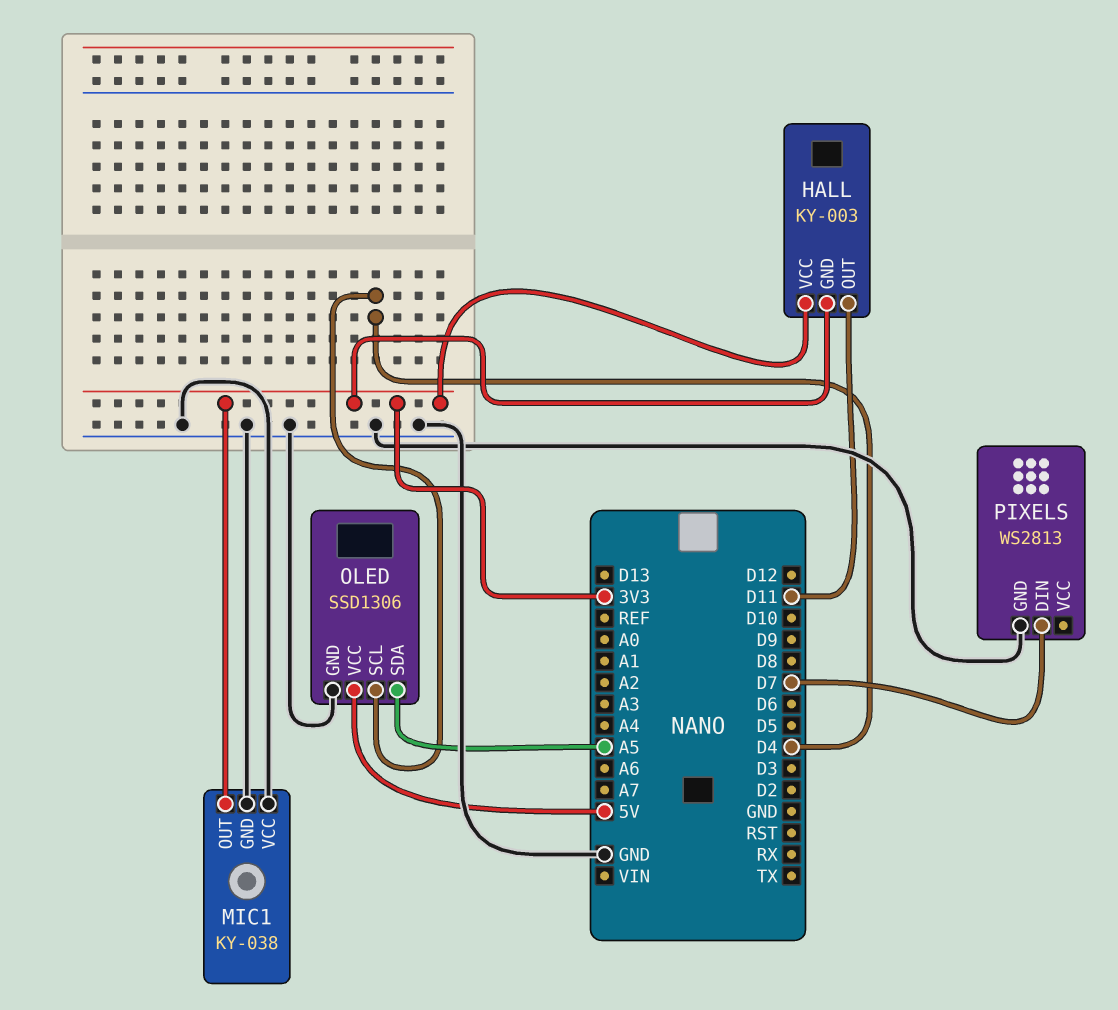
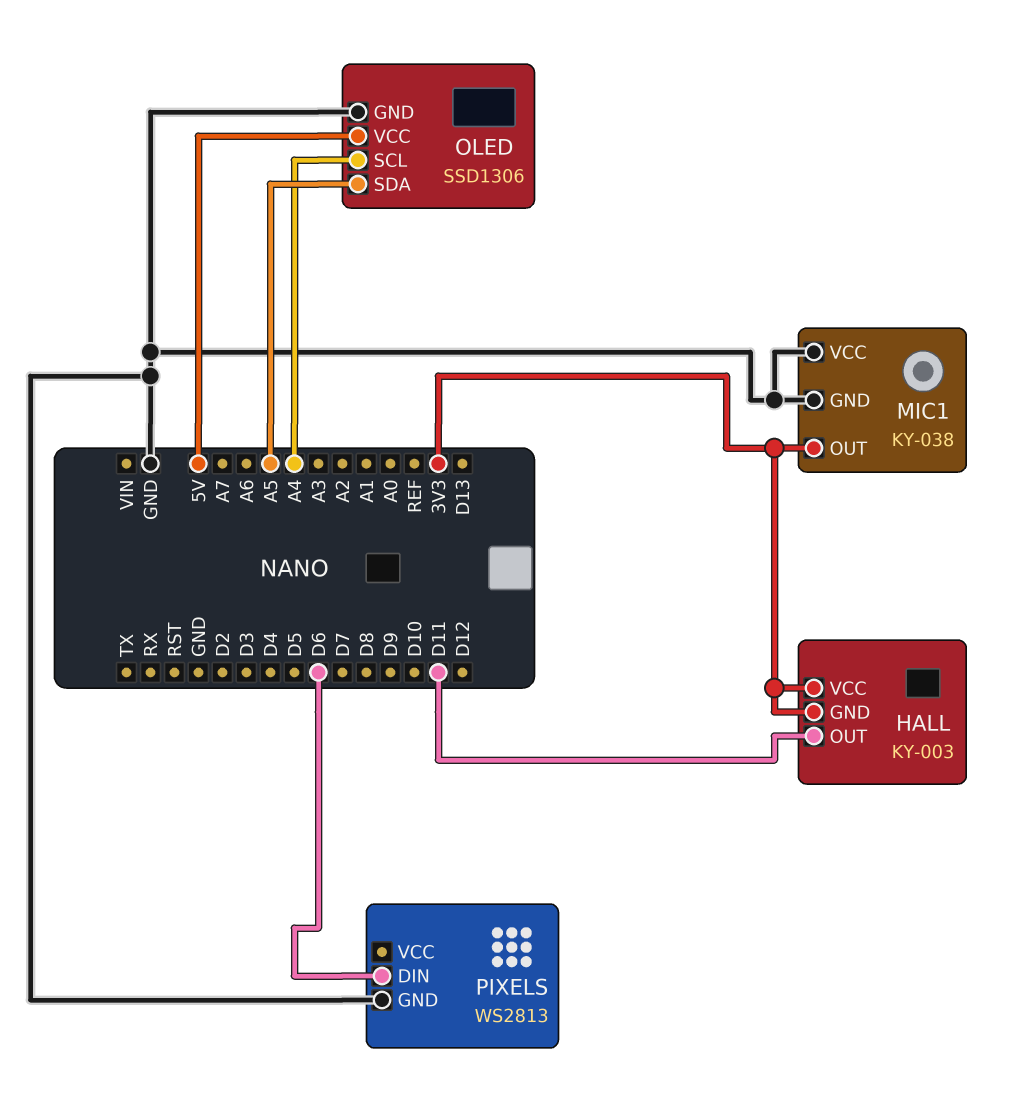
OLED pin SCL: D4 -> A4
PIXELS pin DIN: D7 -> D6

